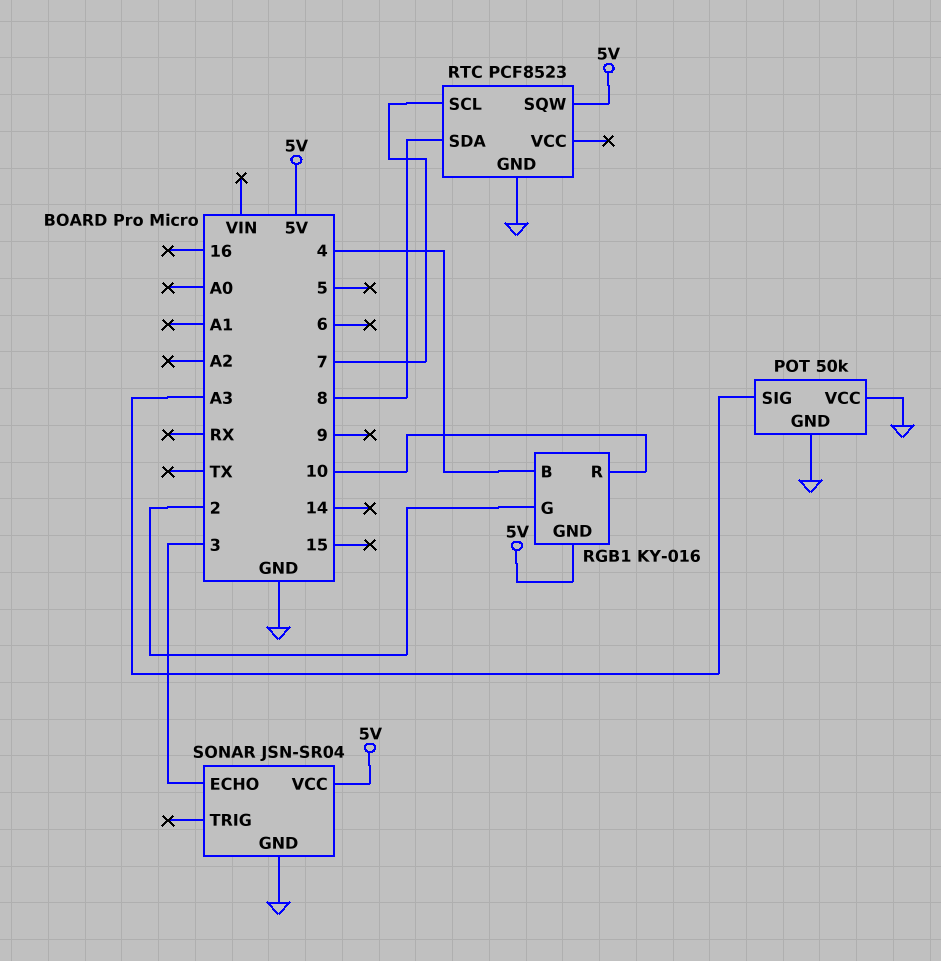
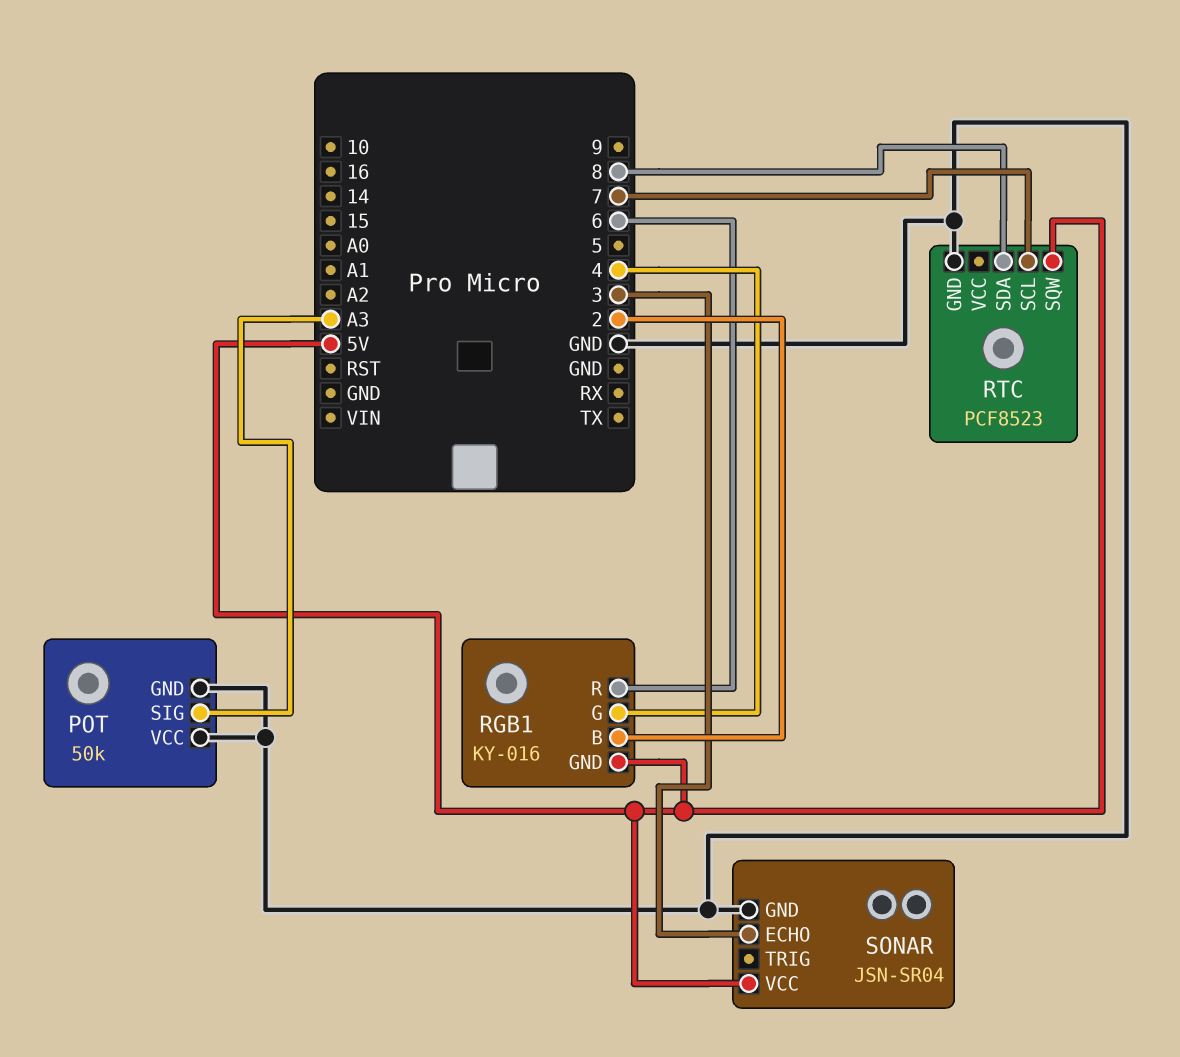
RGB1 pin B: 4 -> 2
RGB1 pin G: 2 -> 4
RGB1 pin R: 10 -> 6

